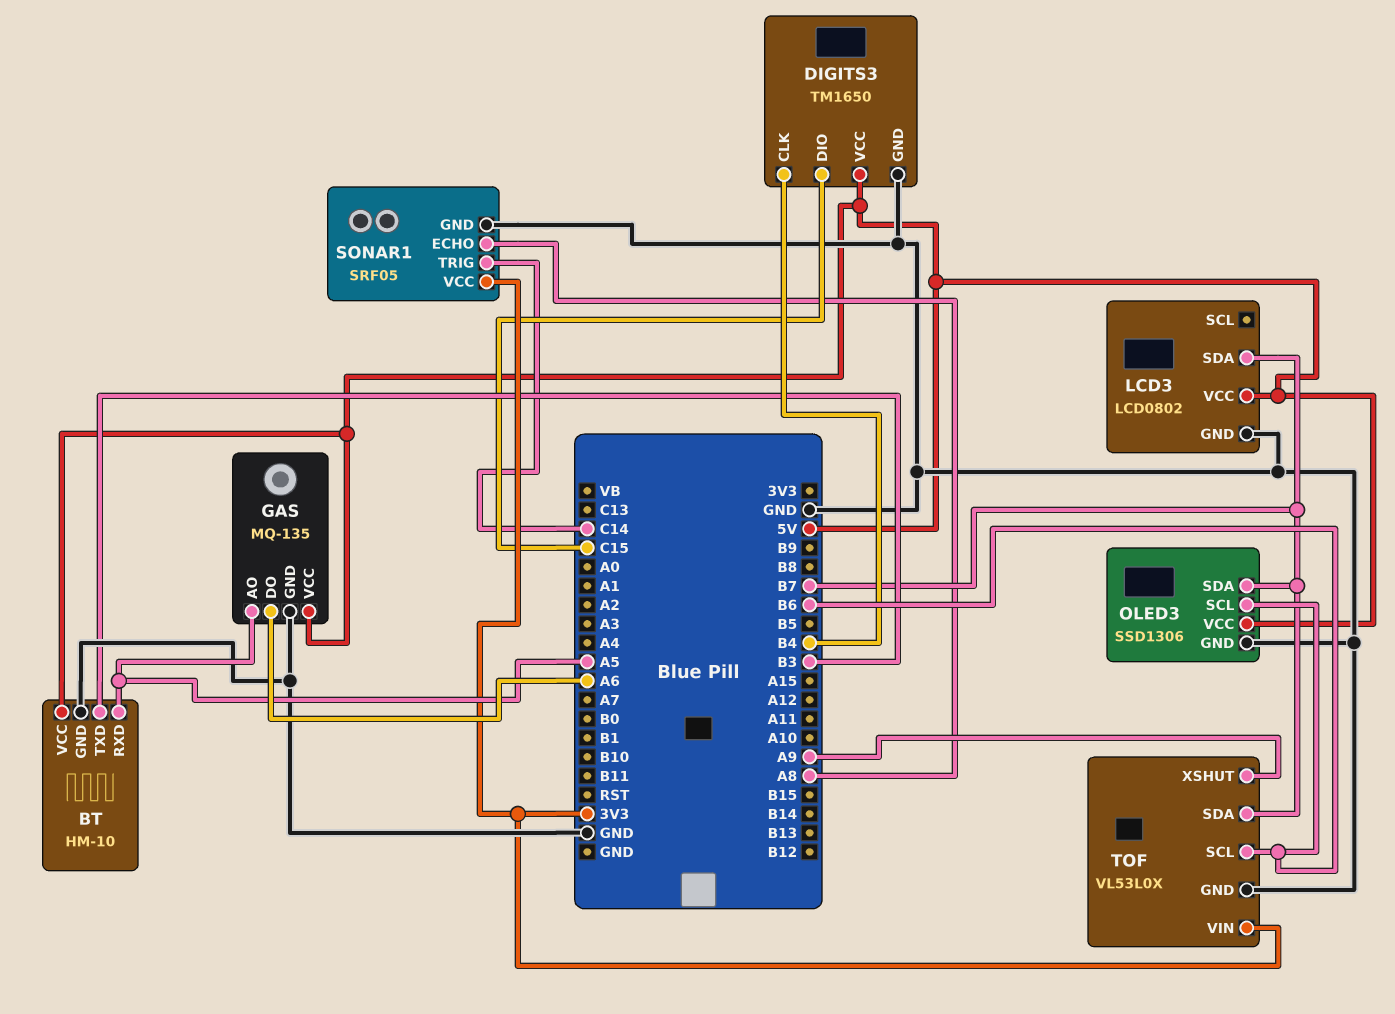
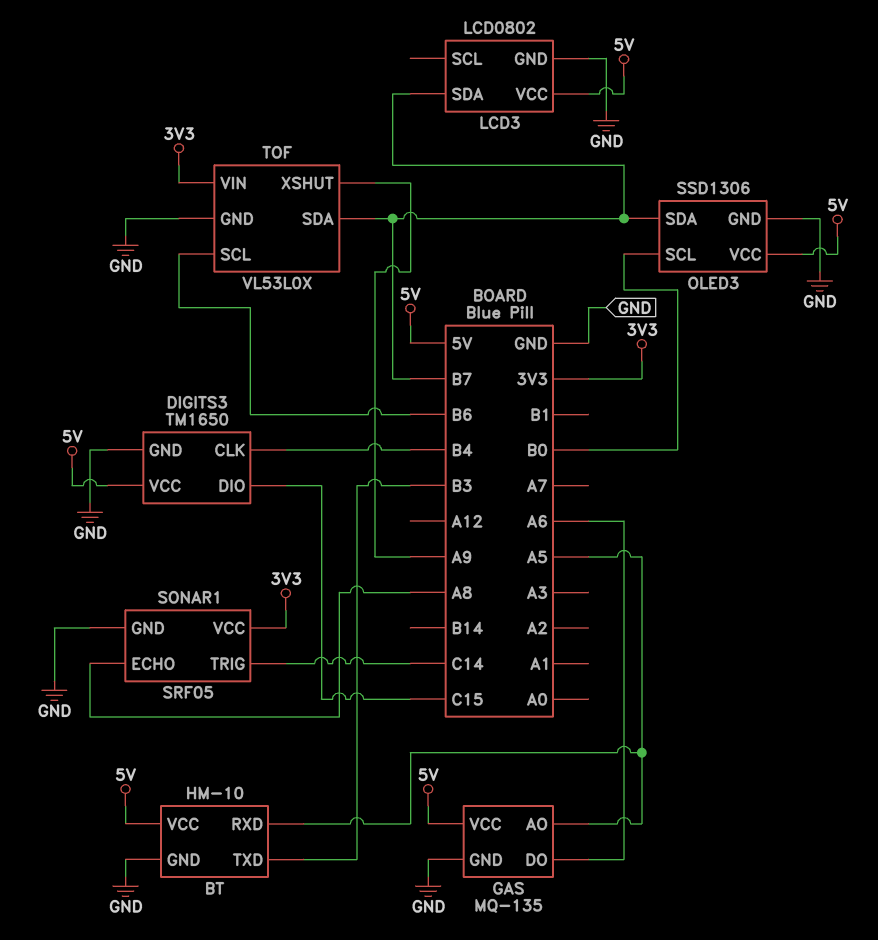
OLED3 pin SCL: B6 -> B0

